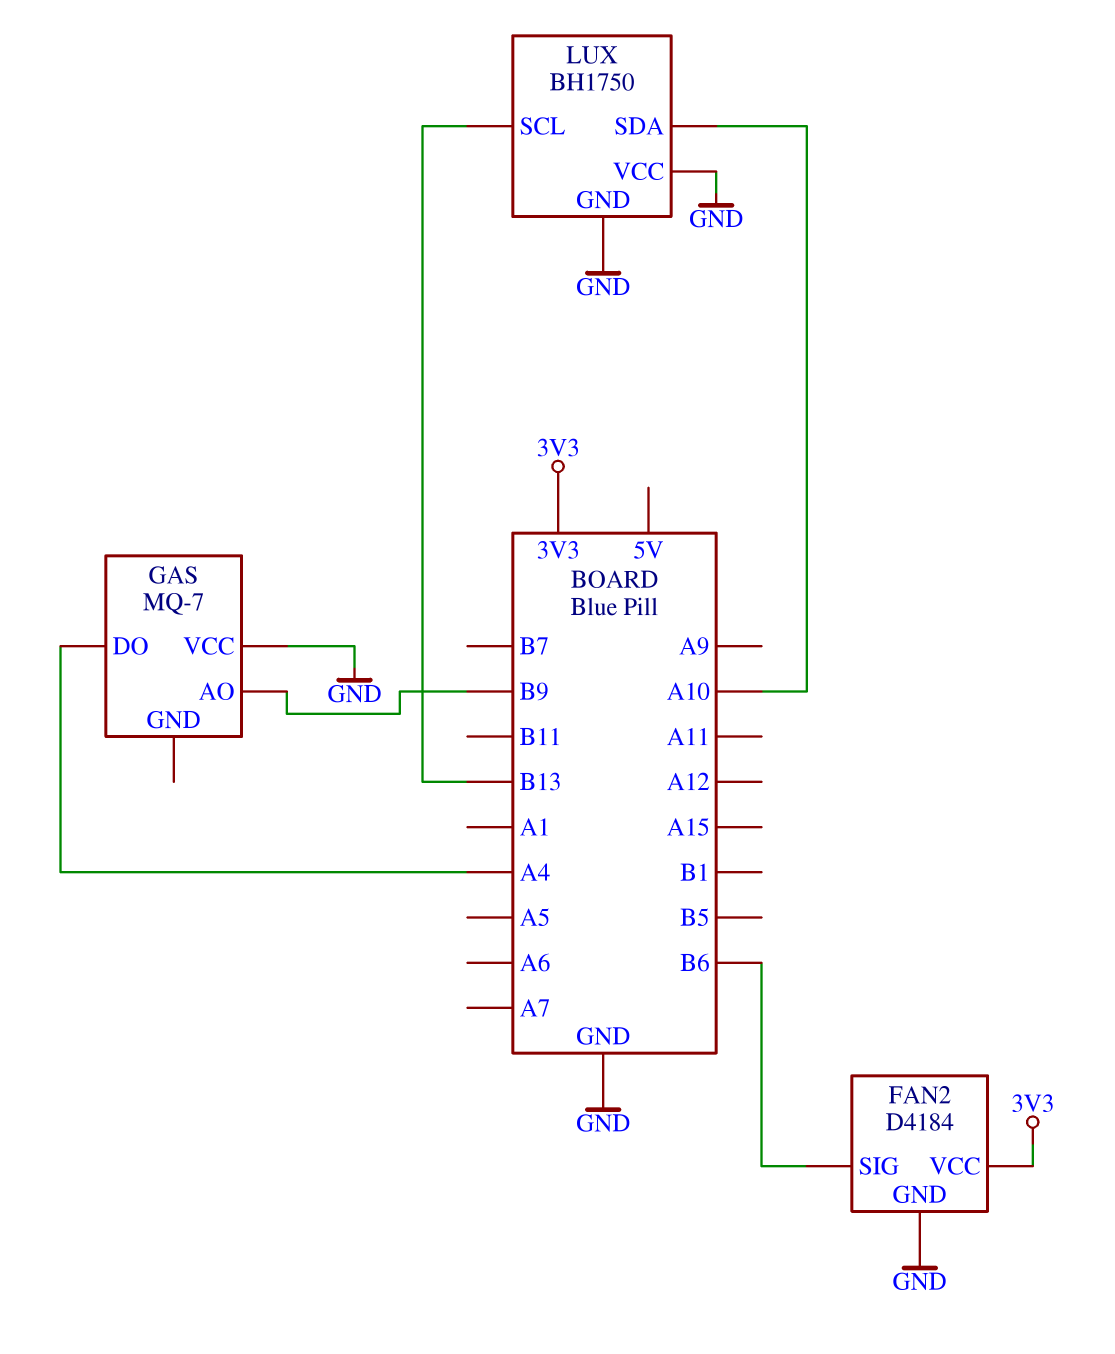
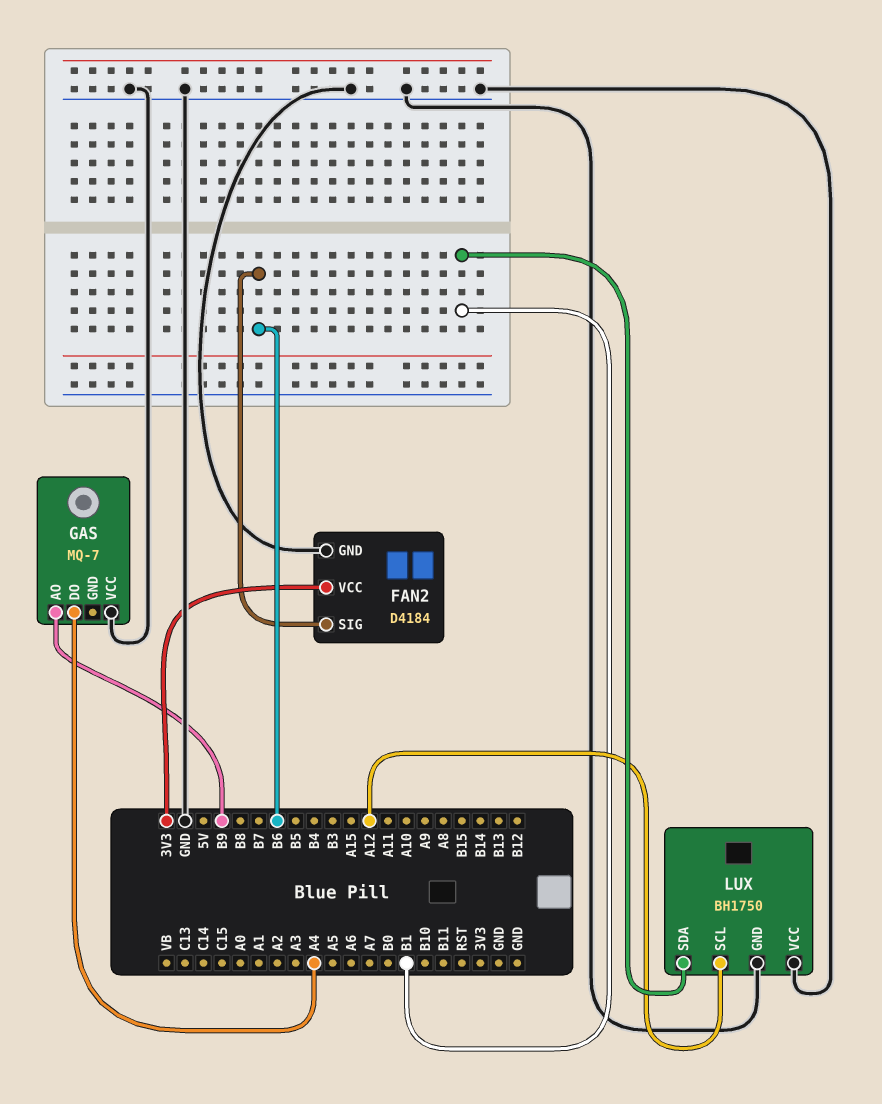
LUX pin SCL: B13 -> A12
LUX pin SDA: A10 -> B1

